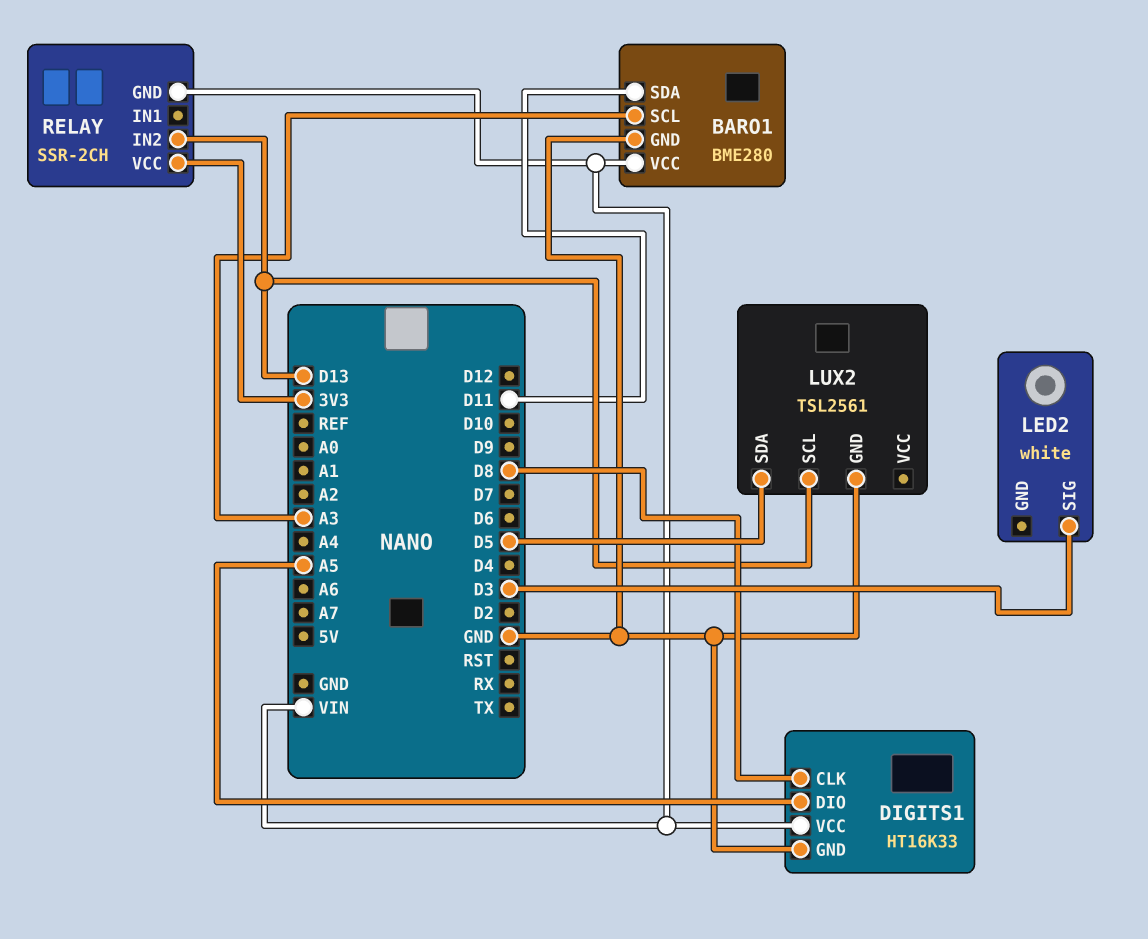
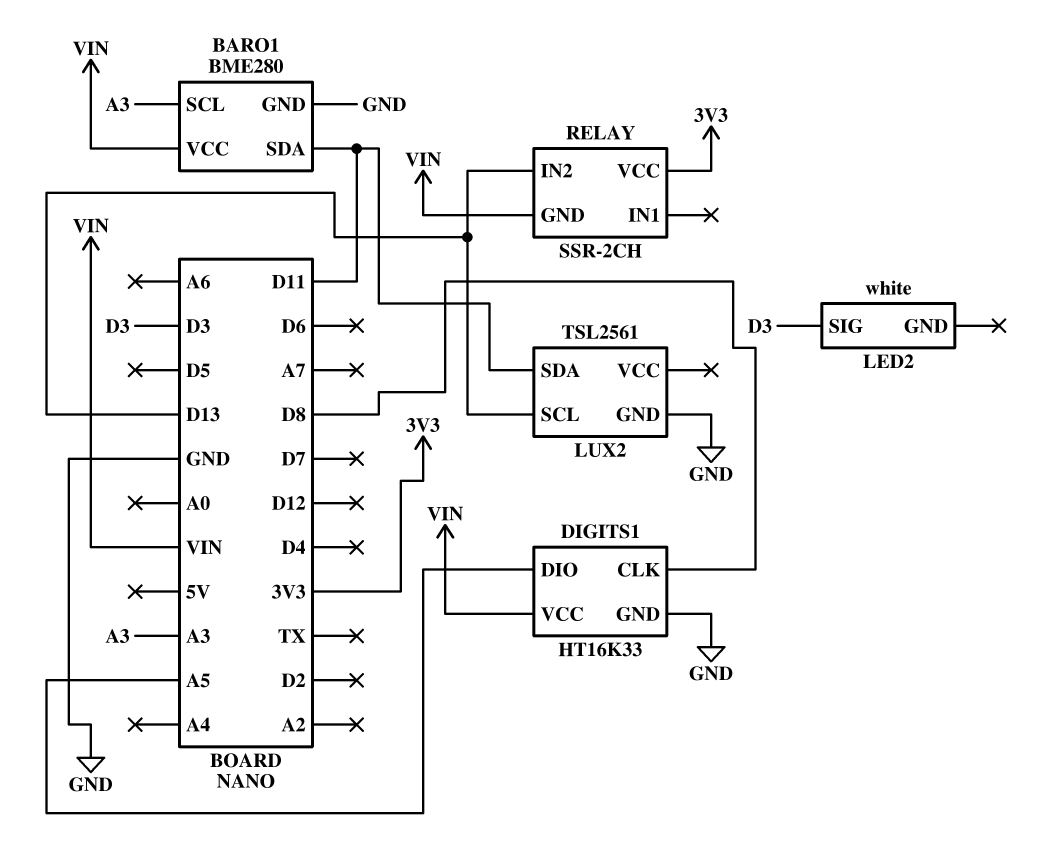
LUX2 pin SDA: D5 -> D11

